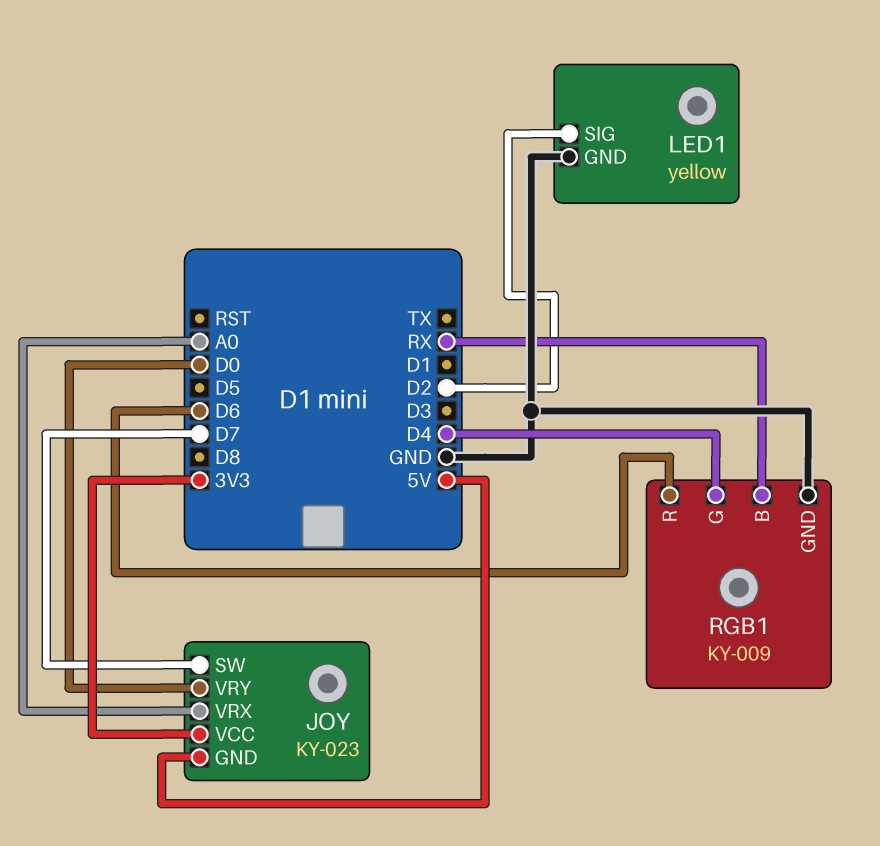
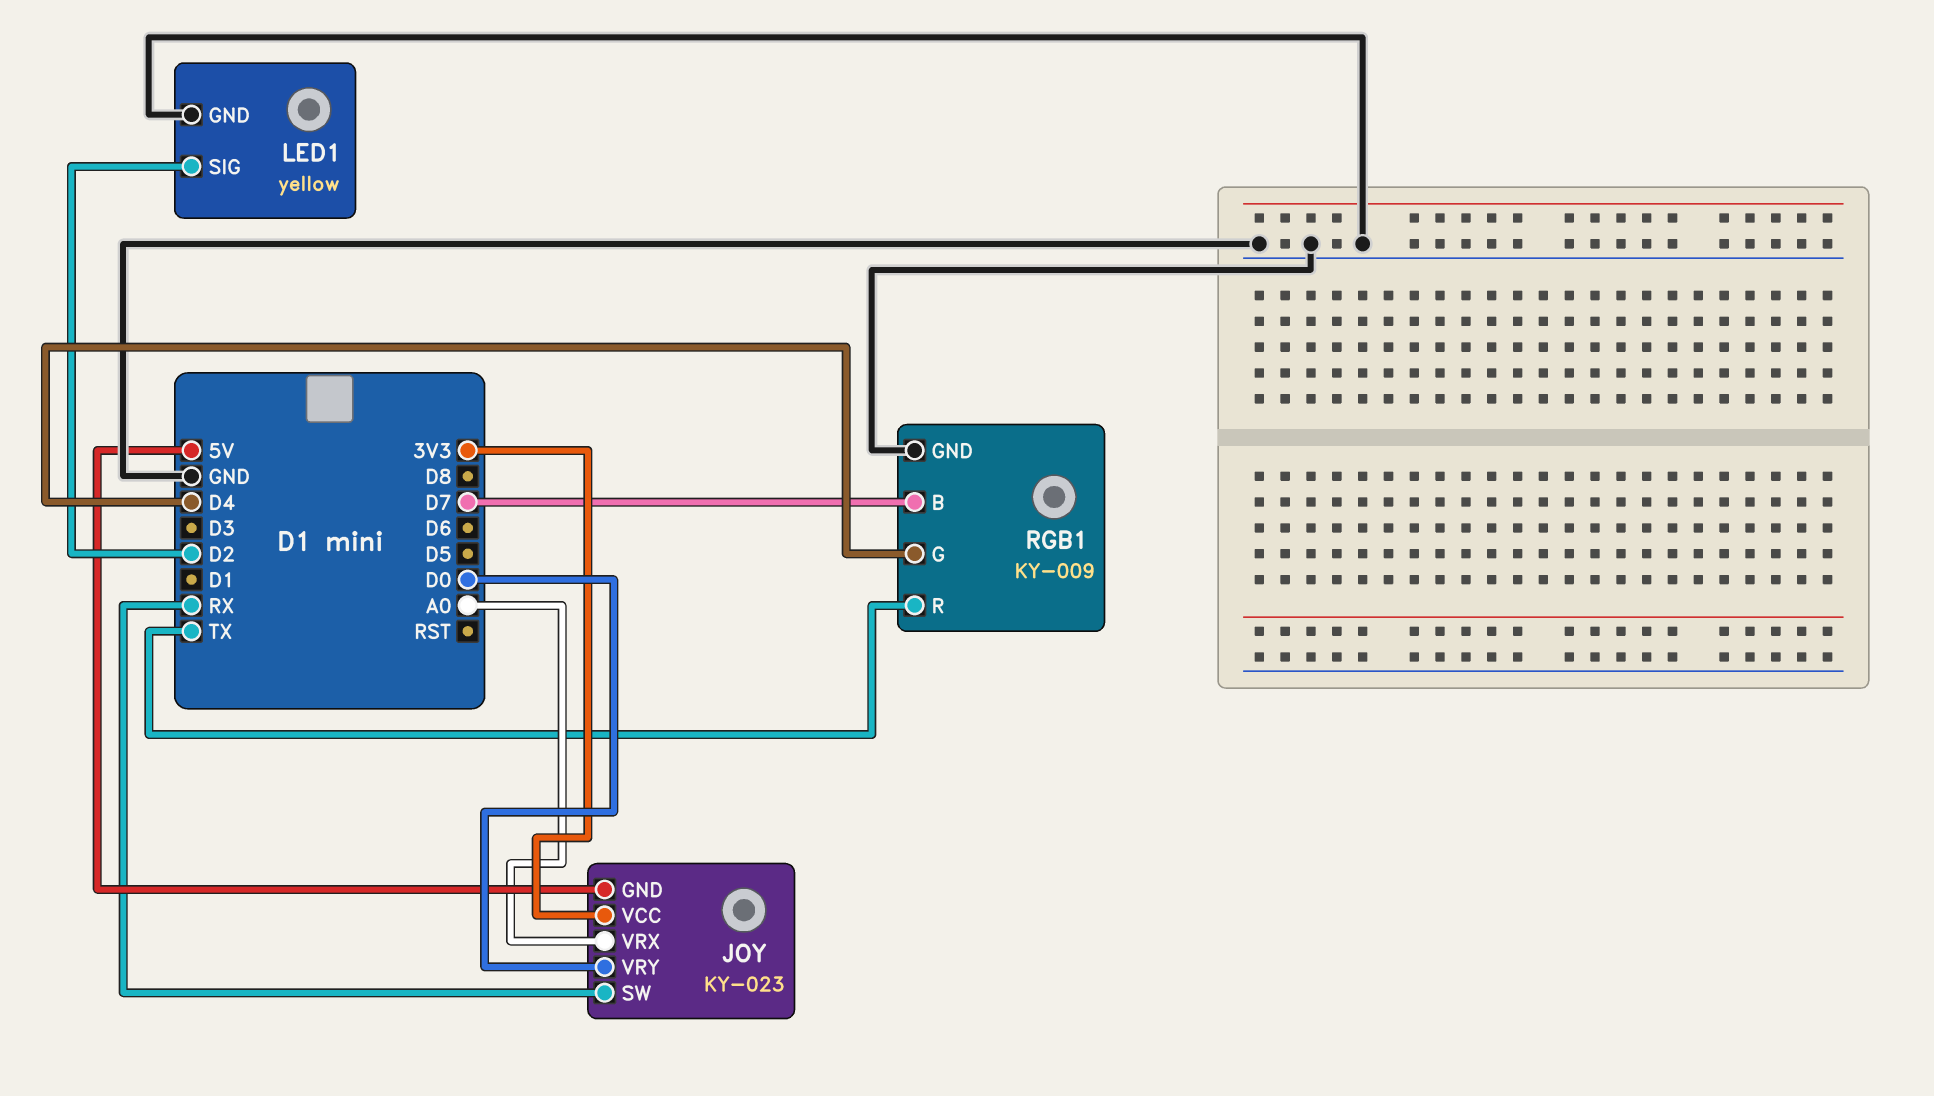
JOY pin SW: D7 -> RX
RGB1 pin B: RX -> D7
RGB1 pin R: D6 -> TX

